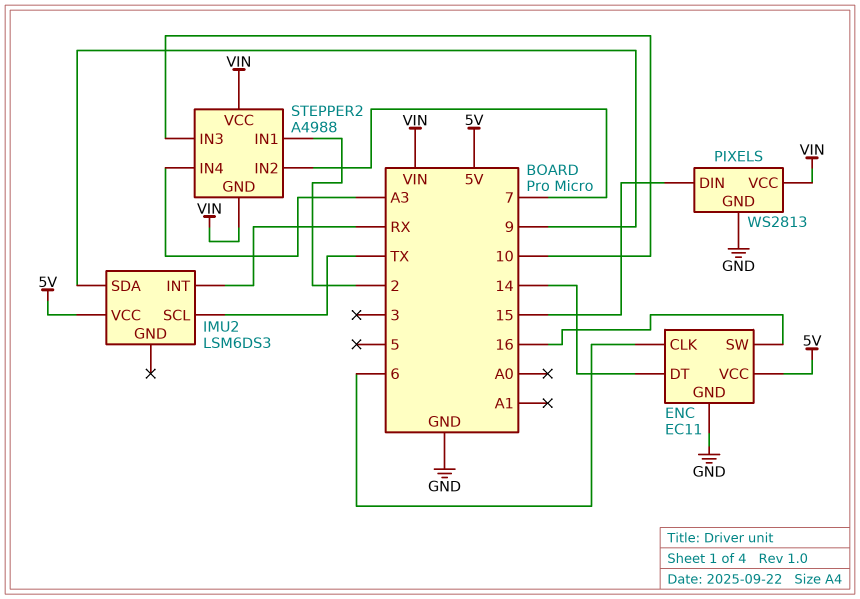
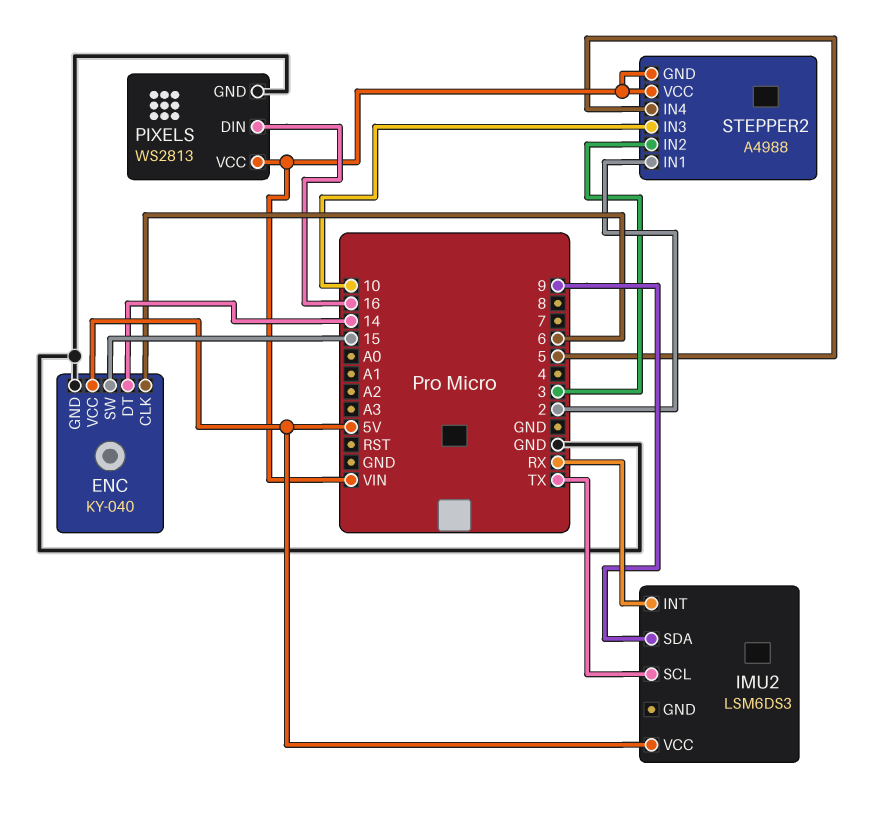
ENC: EC11 -> KY-040
ENC pin SW: 16 -> 15
PIXELS pin DIN: 15 -> 16
STEPPER2 pin IN2: 7 -> 3
STEPPER2 pin IN4: A3 -> 5

